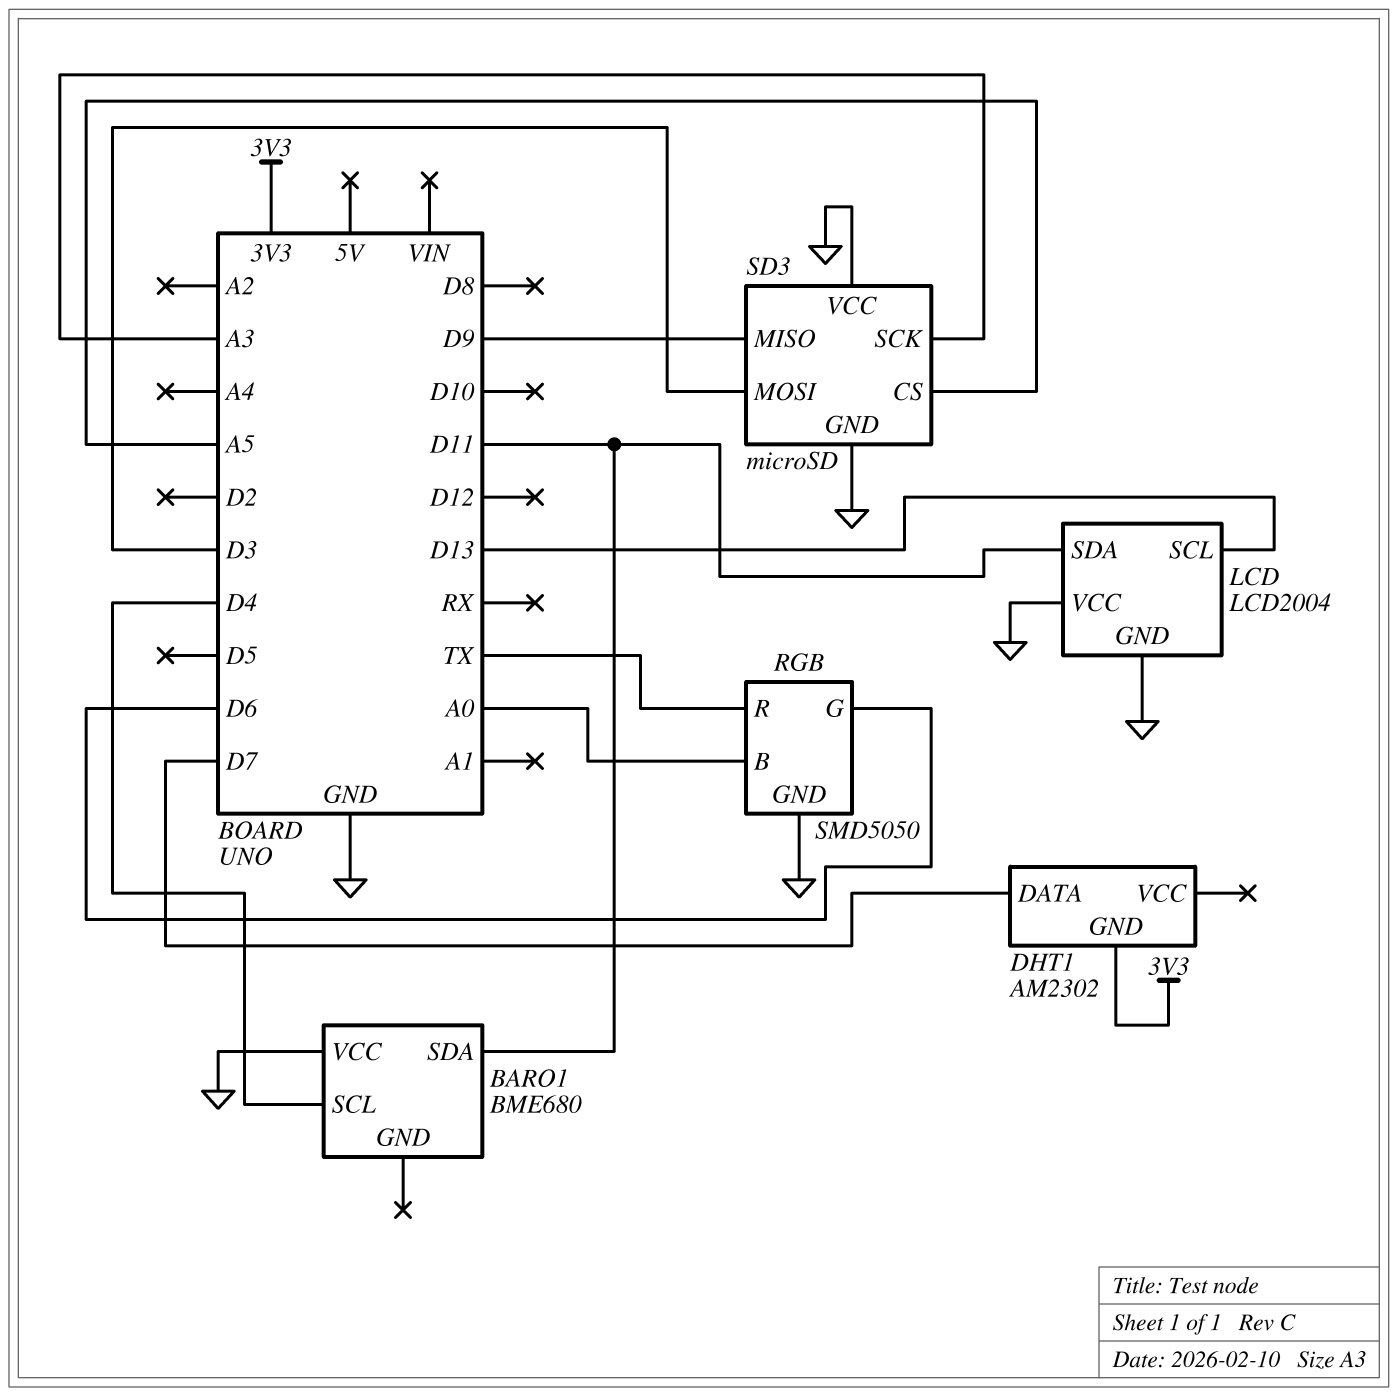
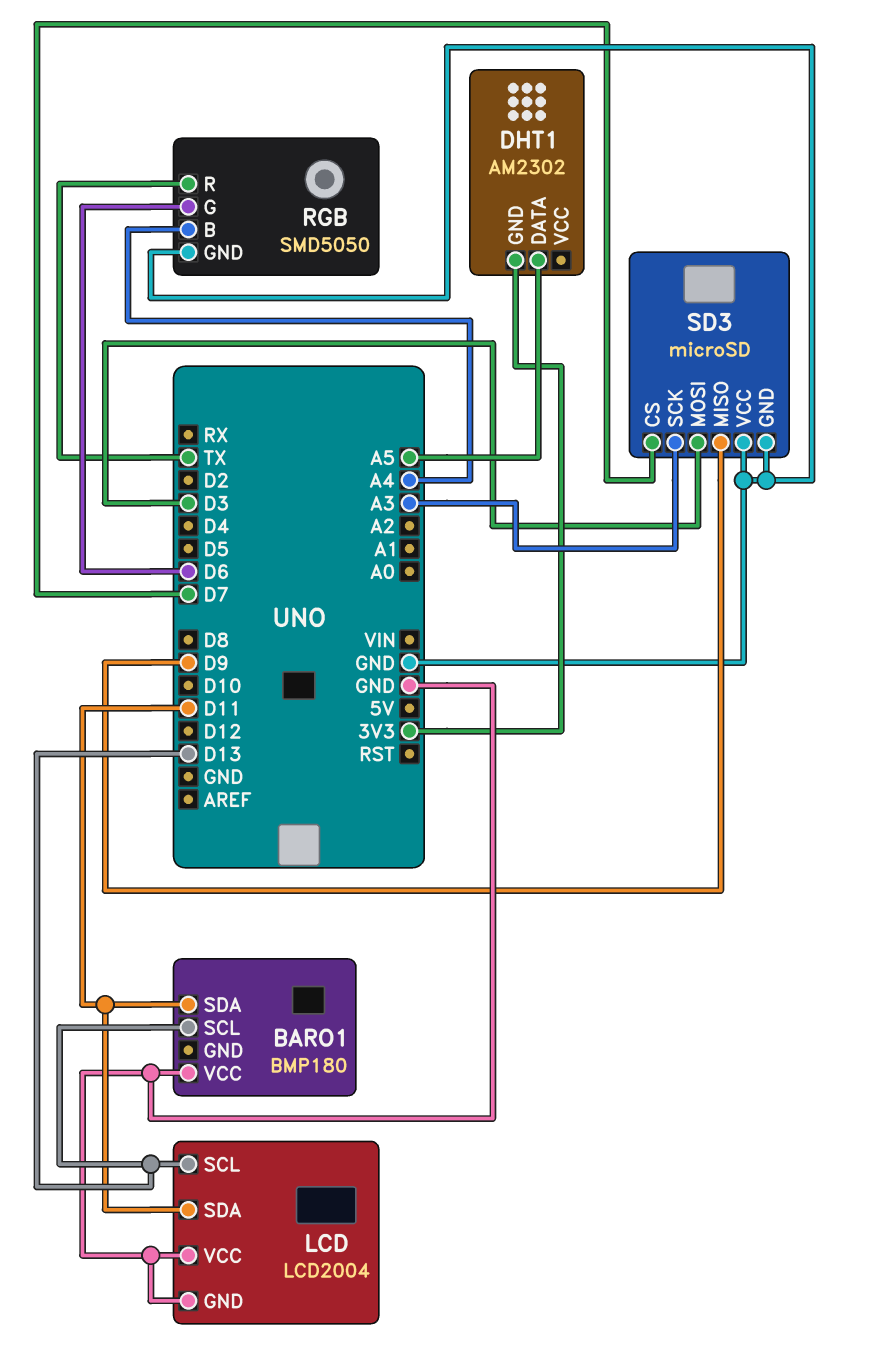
BARO1: BME680 -> BMP180
BARO1 pin SCL: D4 -> D13
DHT1 pin DATA: D7 -> A5
RGB pin B: A0 -> A4
SD3 pin CS: A5 -> D7

